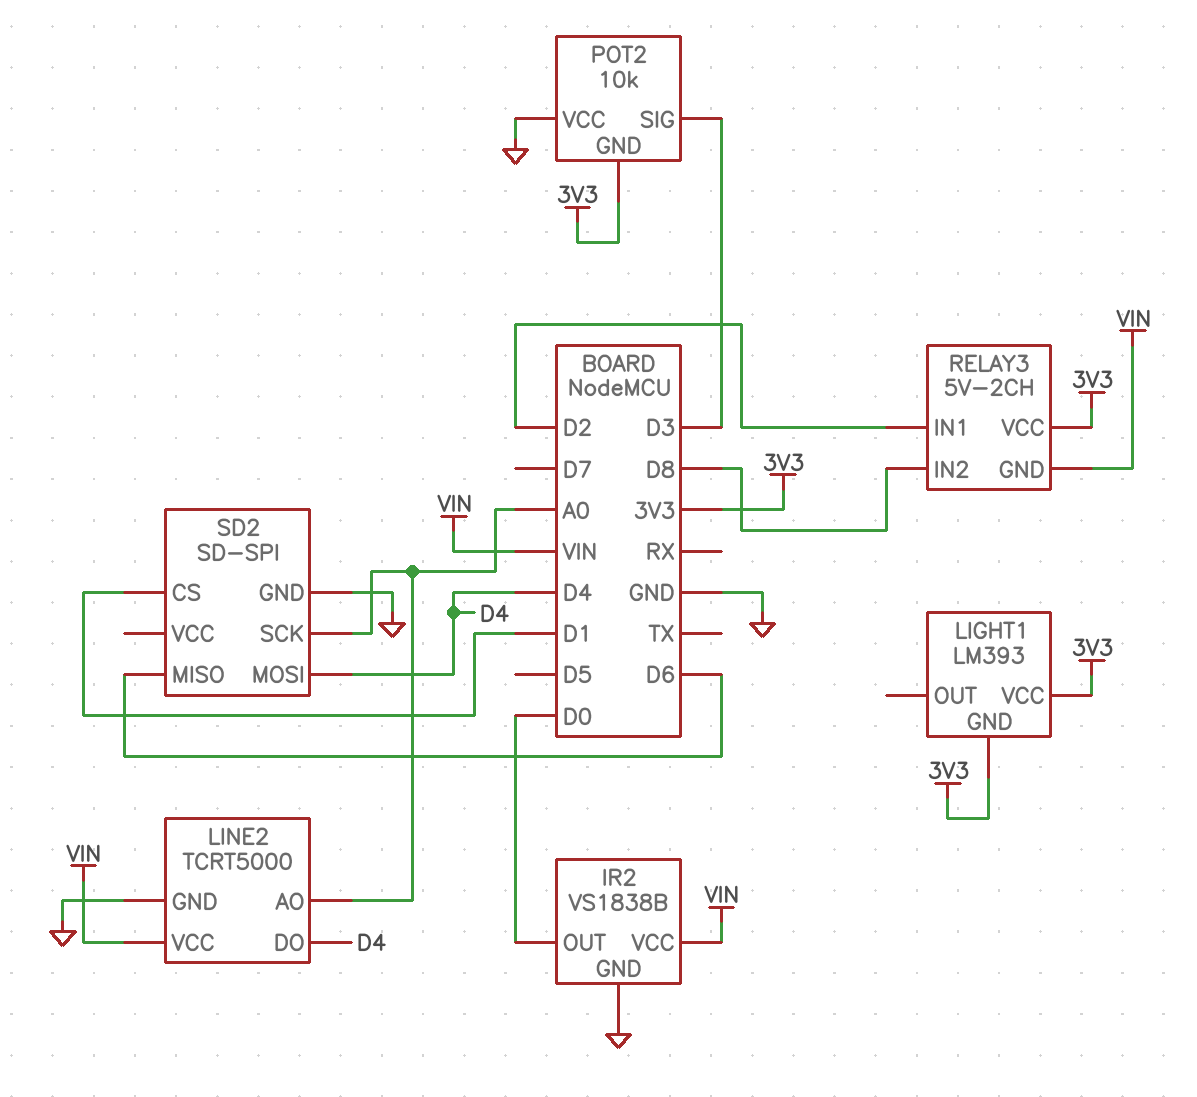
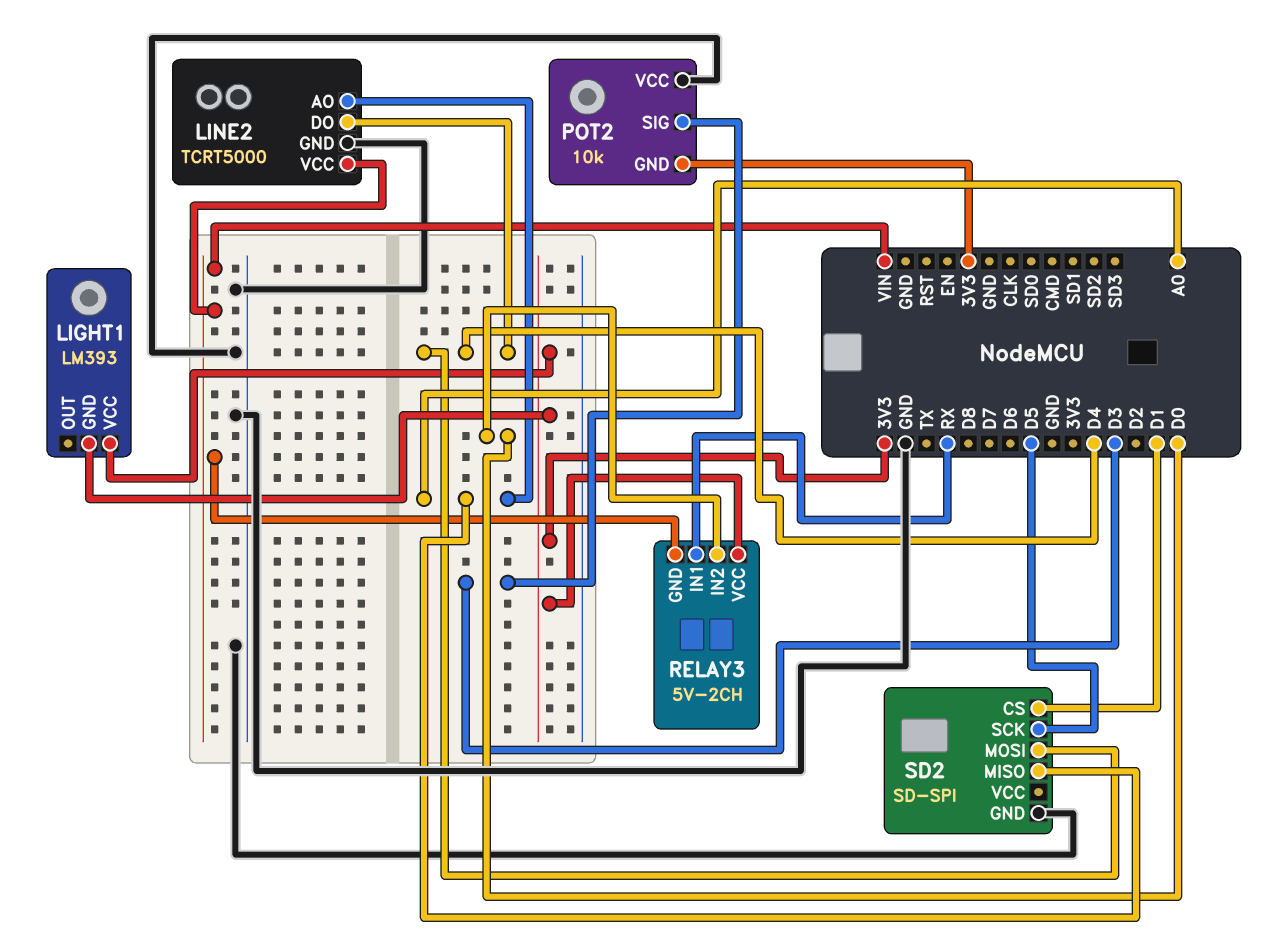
IR2: VS1838B -> none
IR2 pin GND: GND -> none
IR2 pin OUT: D0 -> none
IR2 pin VCC: VIN -> none
RELAY3 pin IN1: D2 -> RX
RELAY3 pin IN2: D8 -> D0
SD2 pin MISO: D6 -> A0
SD2 pin SCK: A0 -> D5

